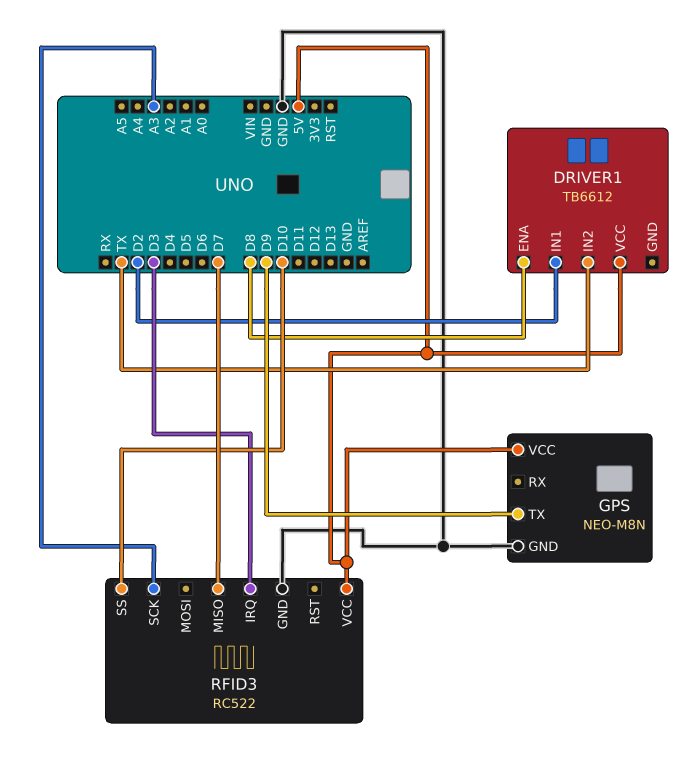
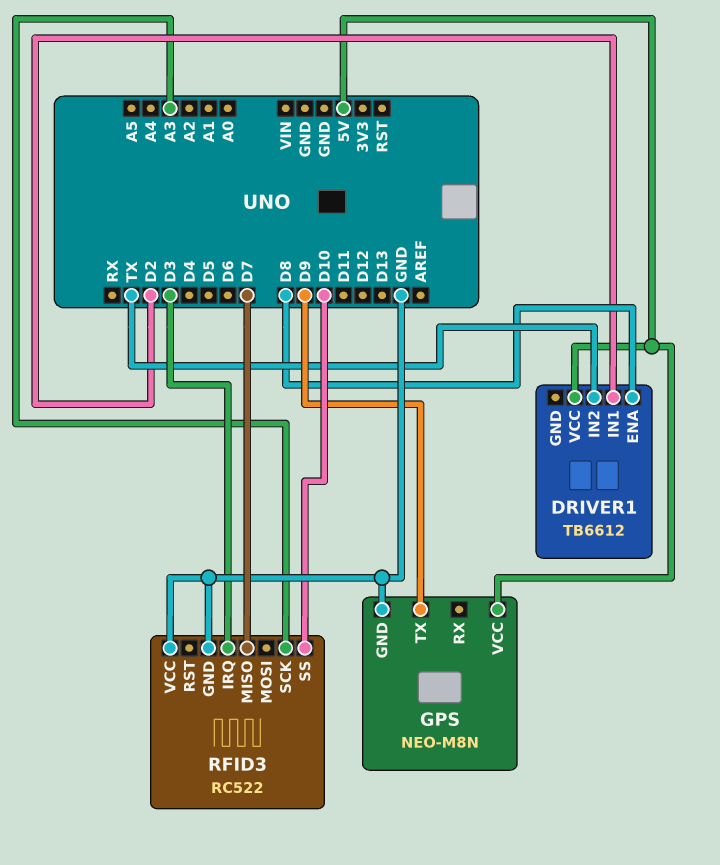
RFID3 pin VCC: 5V -> GND

